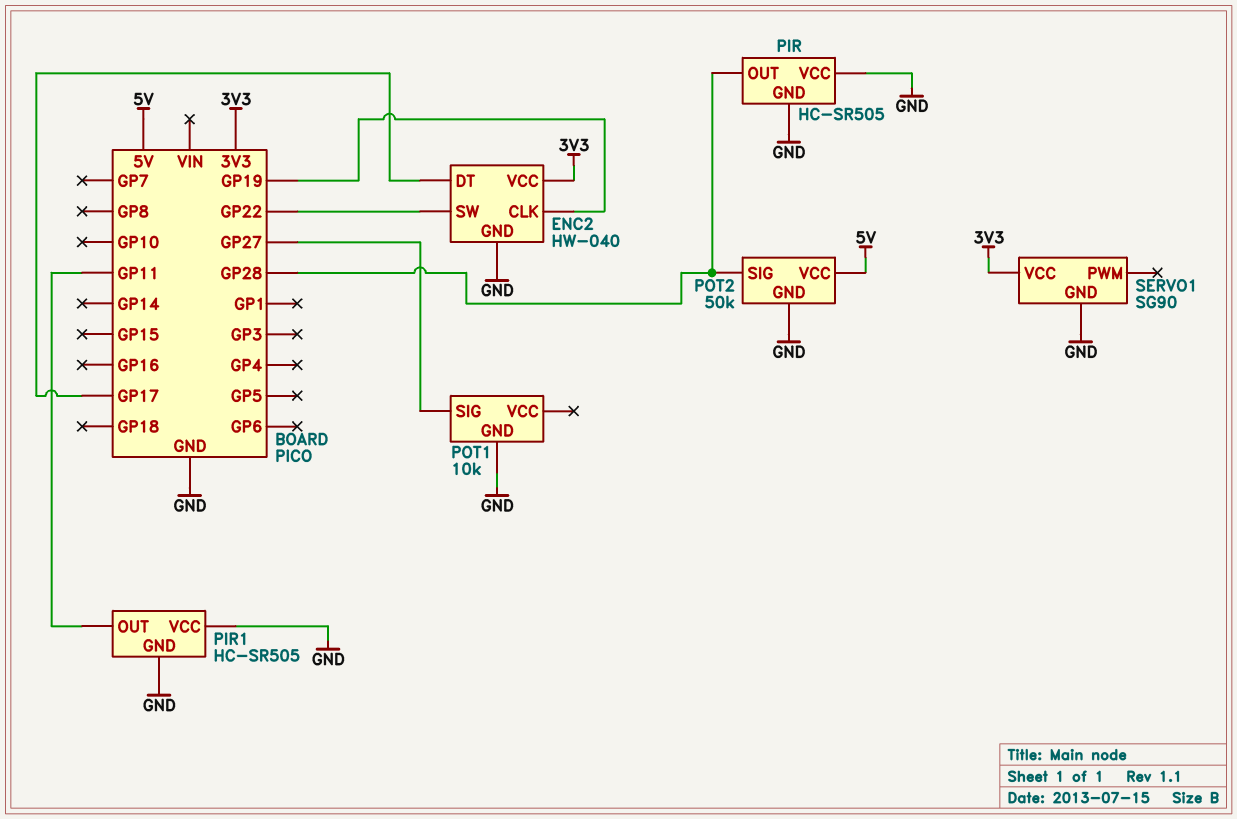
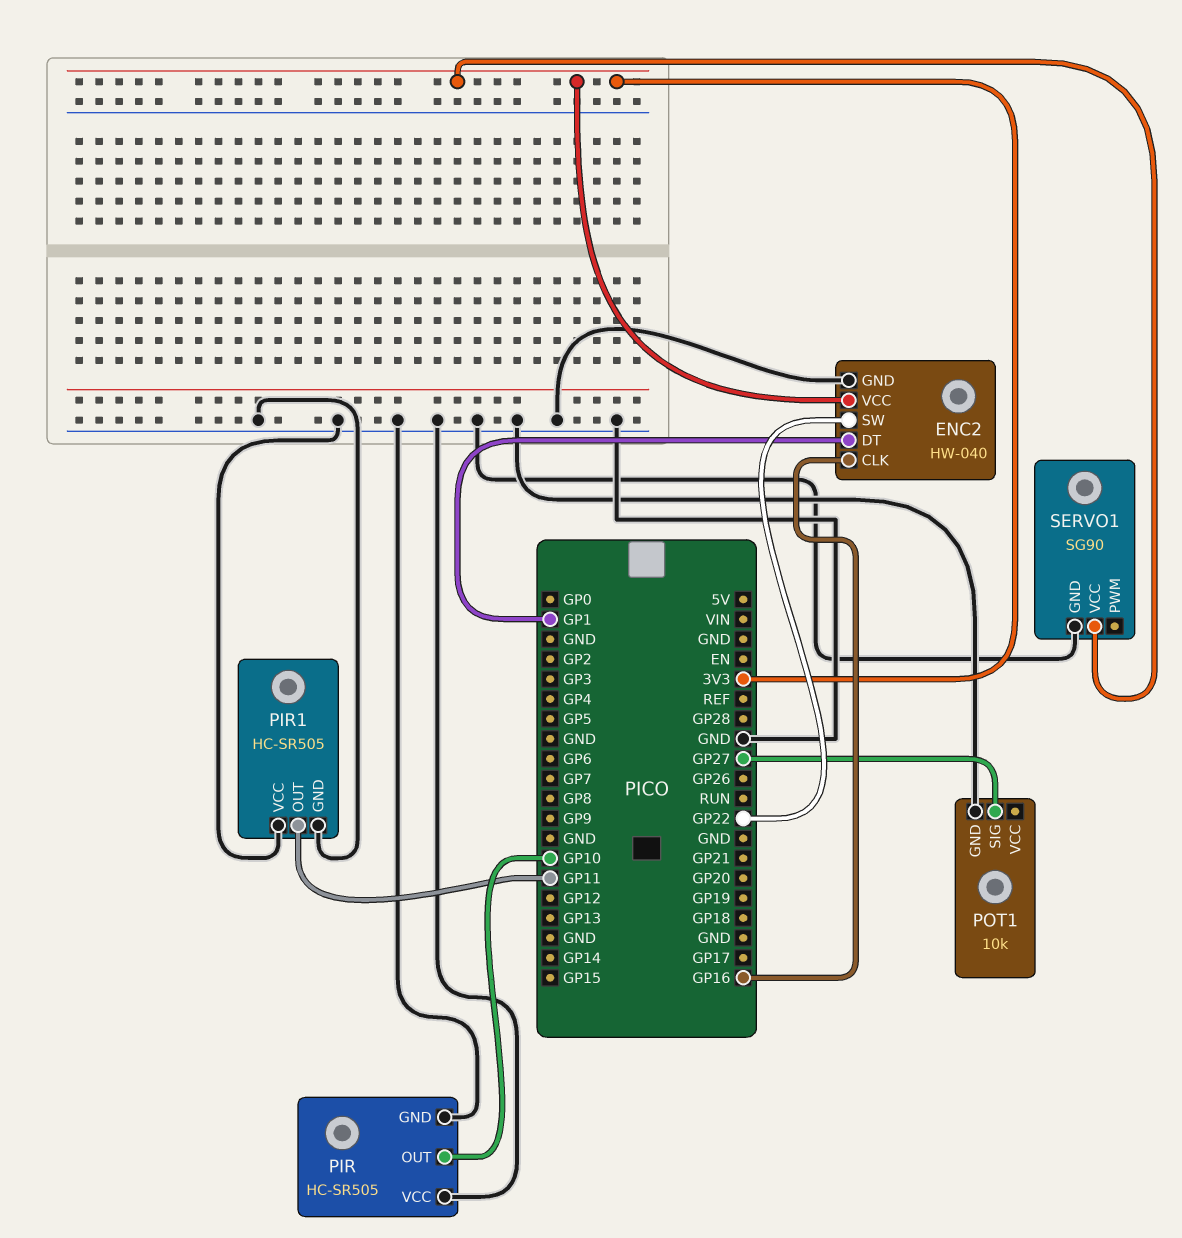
ENC2 pin CLK: GP19 -> GP16
ENC2 pin DT: GP17 -> GP1
PIR pin OUT: GP28 -> GP10
POT2: 50k -> none
POT2 pin GND: GND -> none
POT2 pin SIG: GP28 -> none
POT2 pin VCC: 5V -> none

